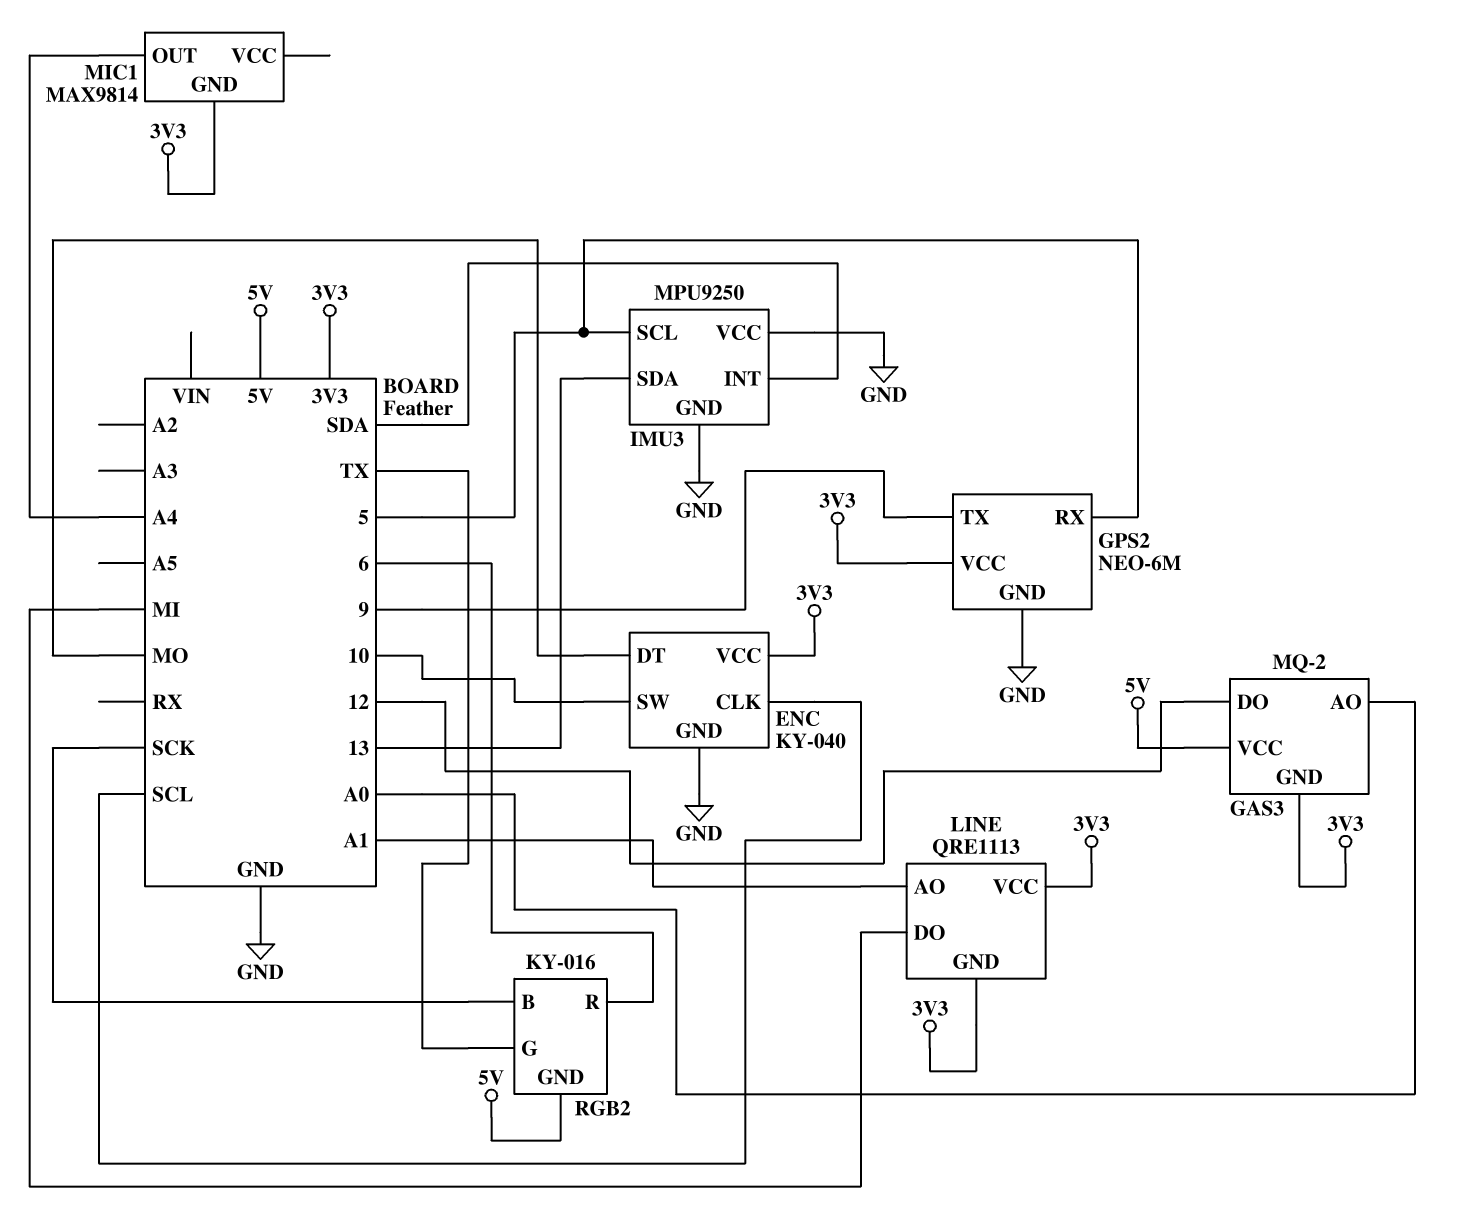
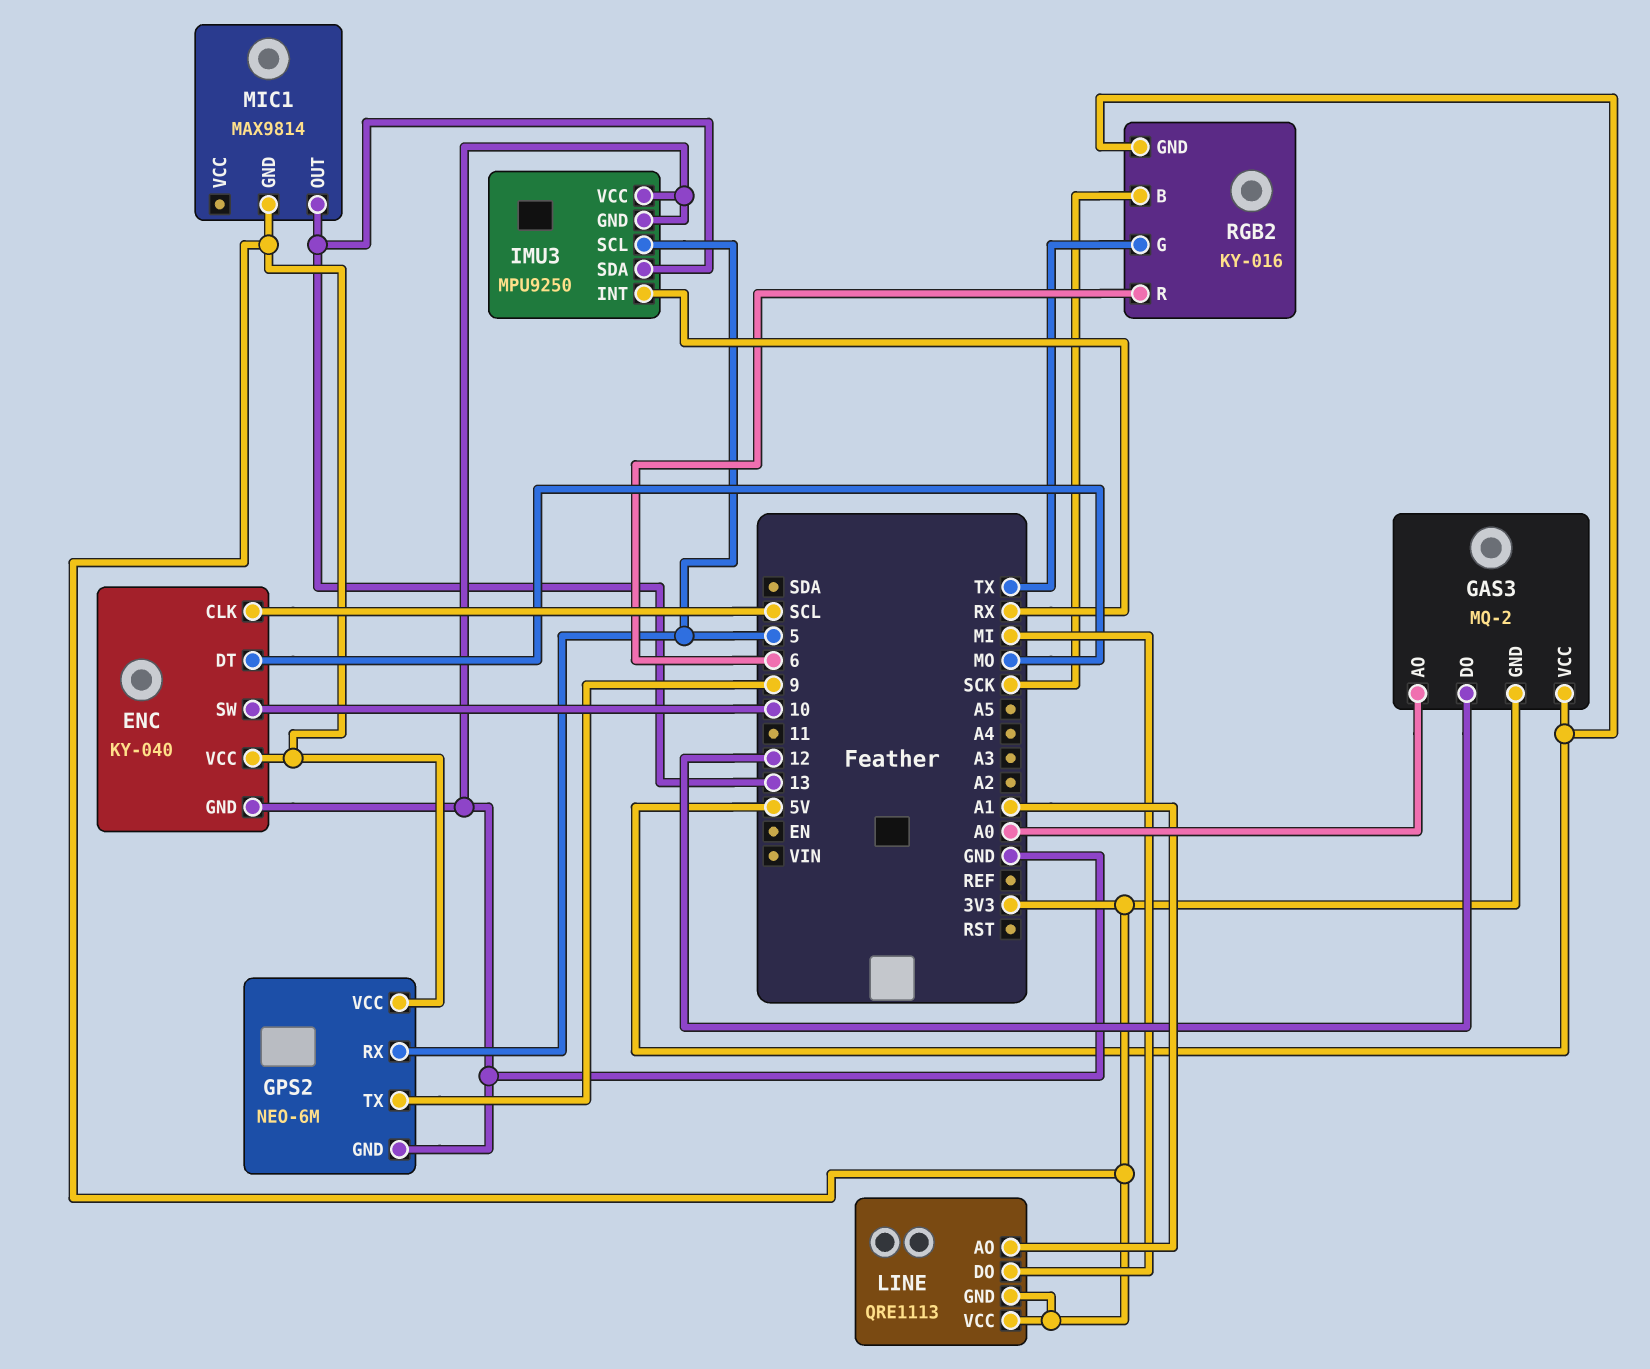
IMU3 pin INT: SDA -> RX
MIC1 pin OUT: A4 -> 13

